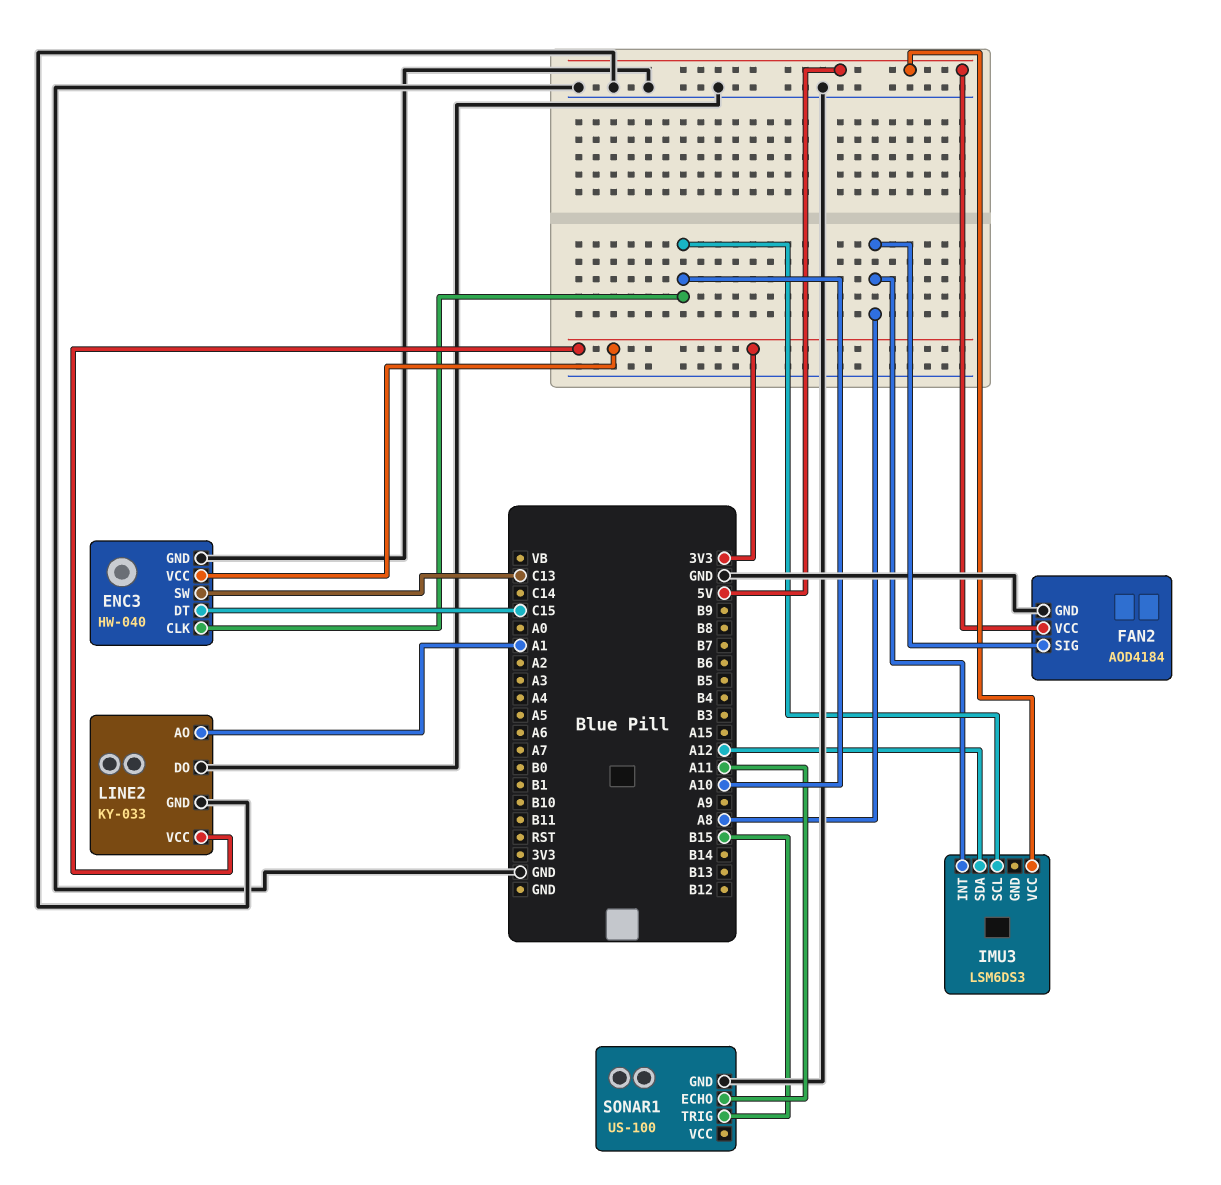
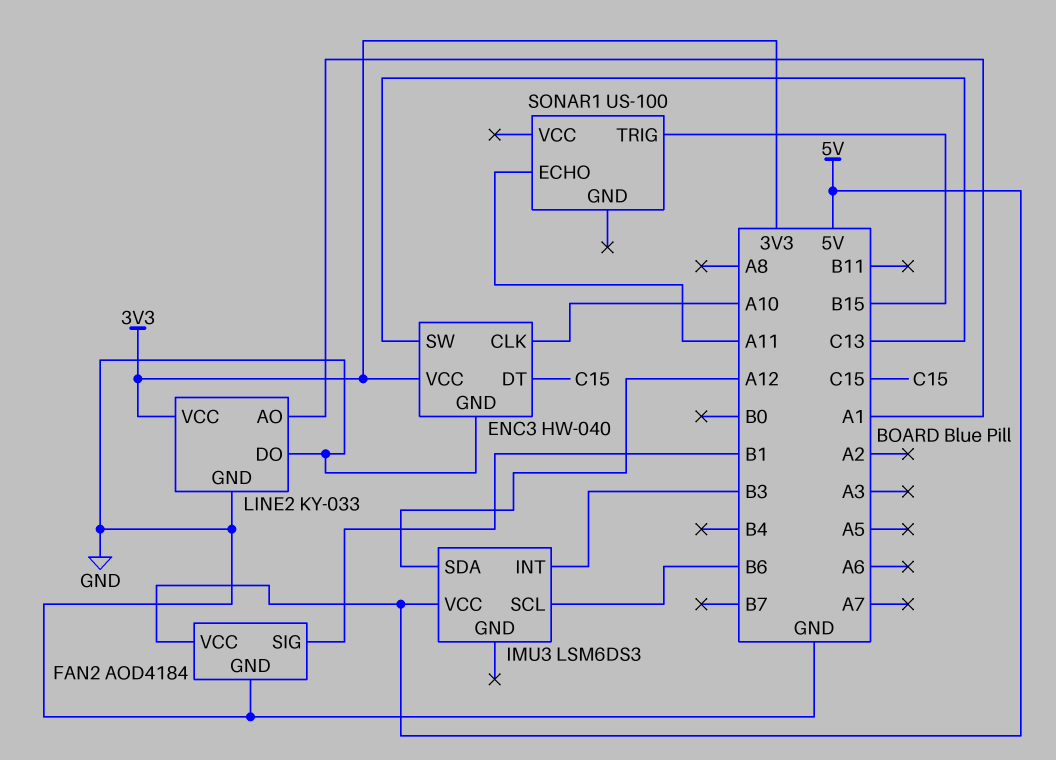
FAN2 pin SIG: A8 -> B1
IMU3 pin INT: A8 -> B3
IMU3 pin SCL: A10 -> B6
SONAR1 pin GND: GND -> none

